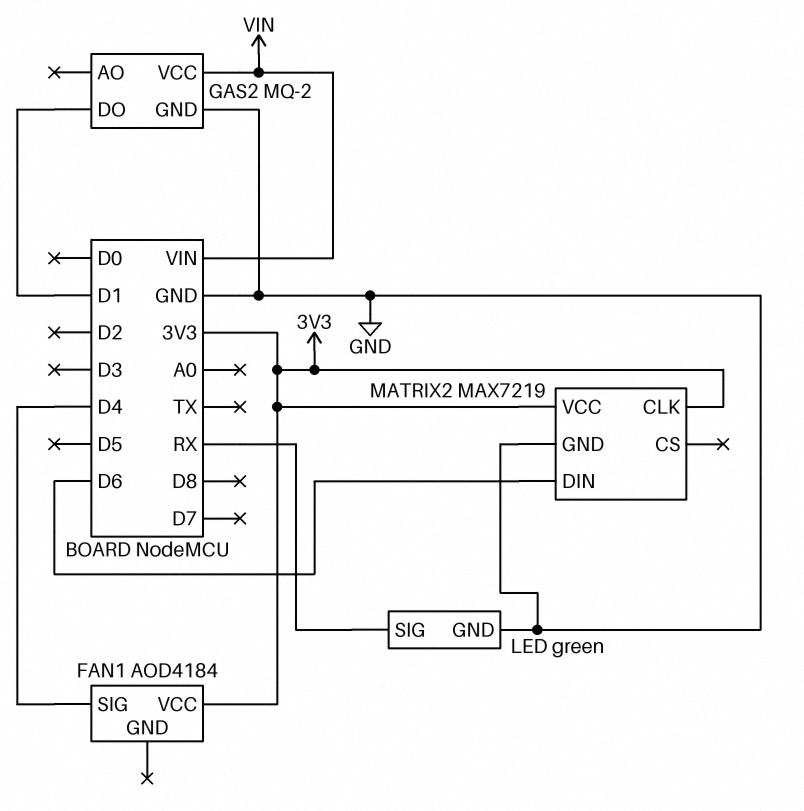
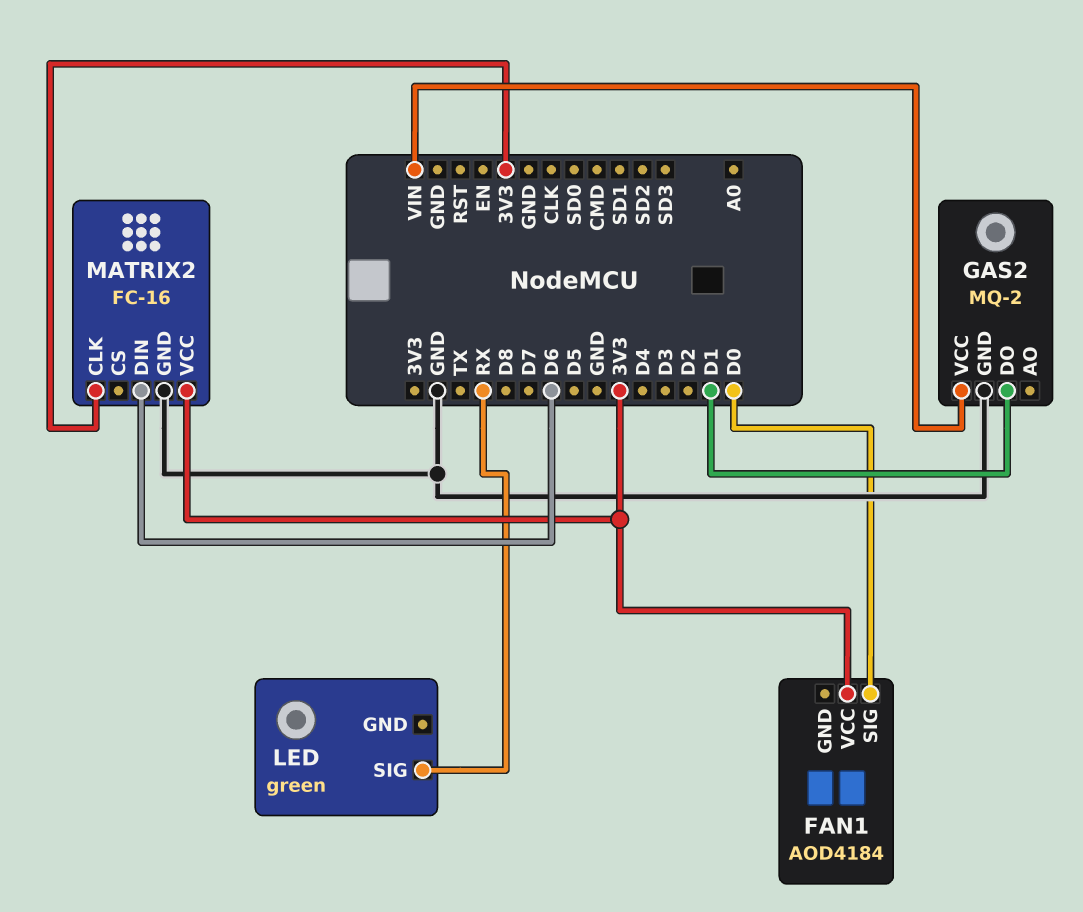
FAN1 pin SIG: D4 -> D0
LED pin GND: GND -> none
MATRIX2: MAX7219 -> FC-16

